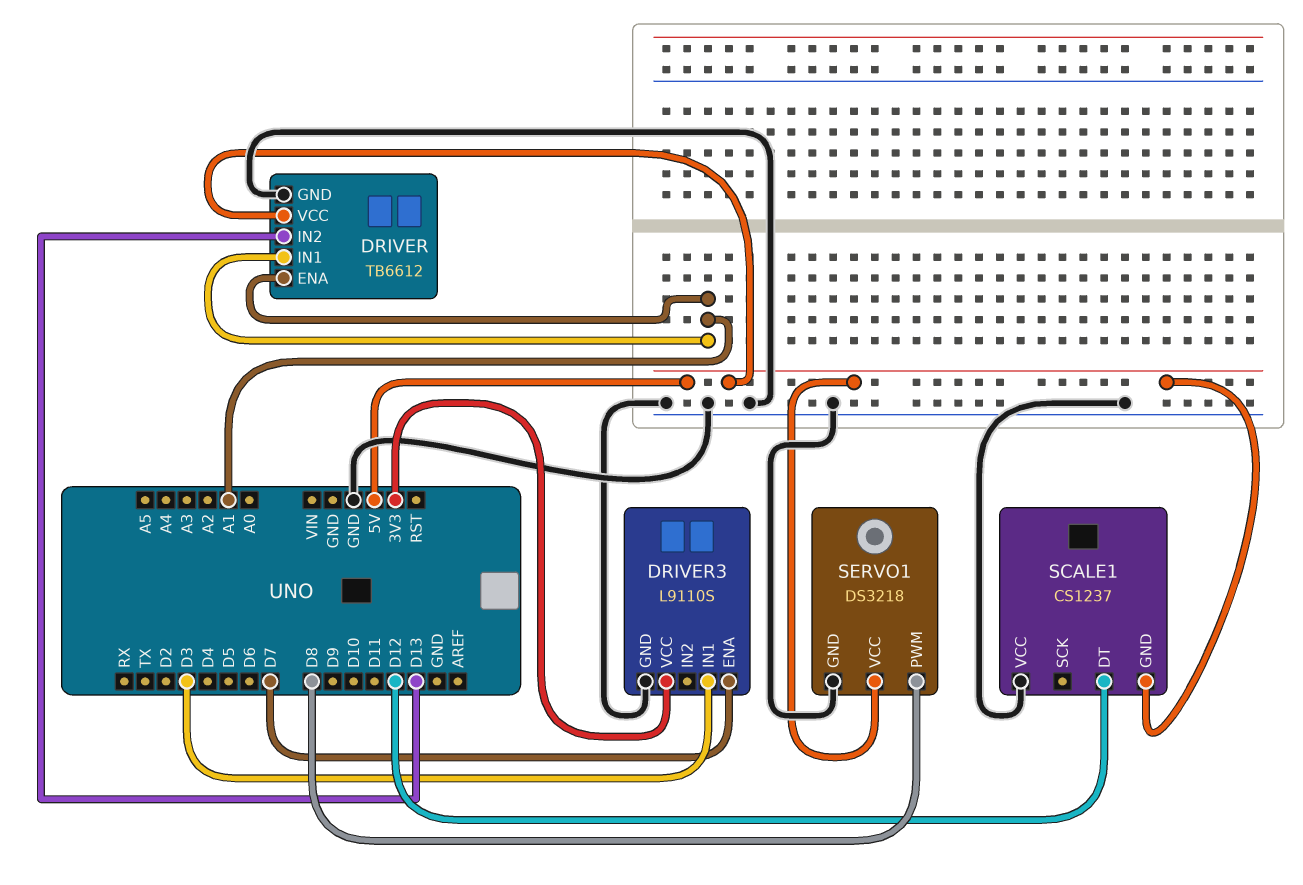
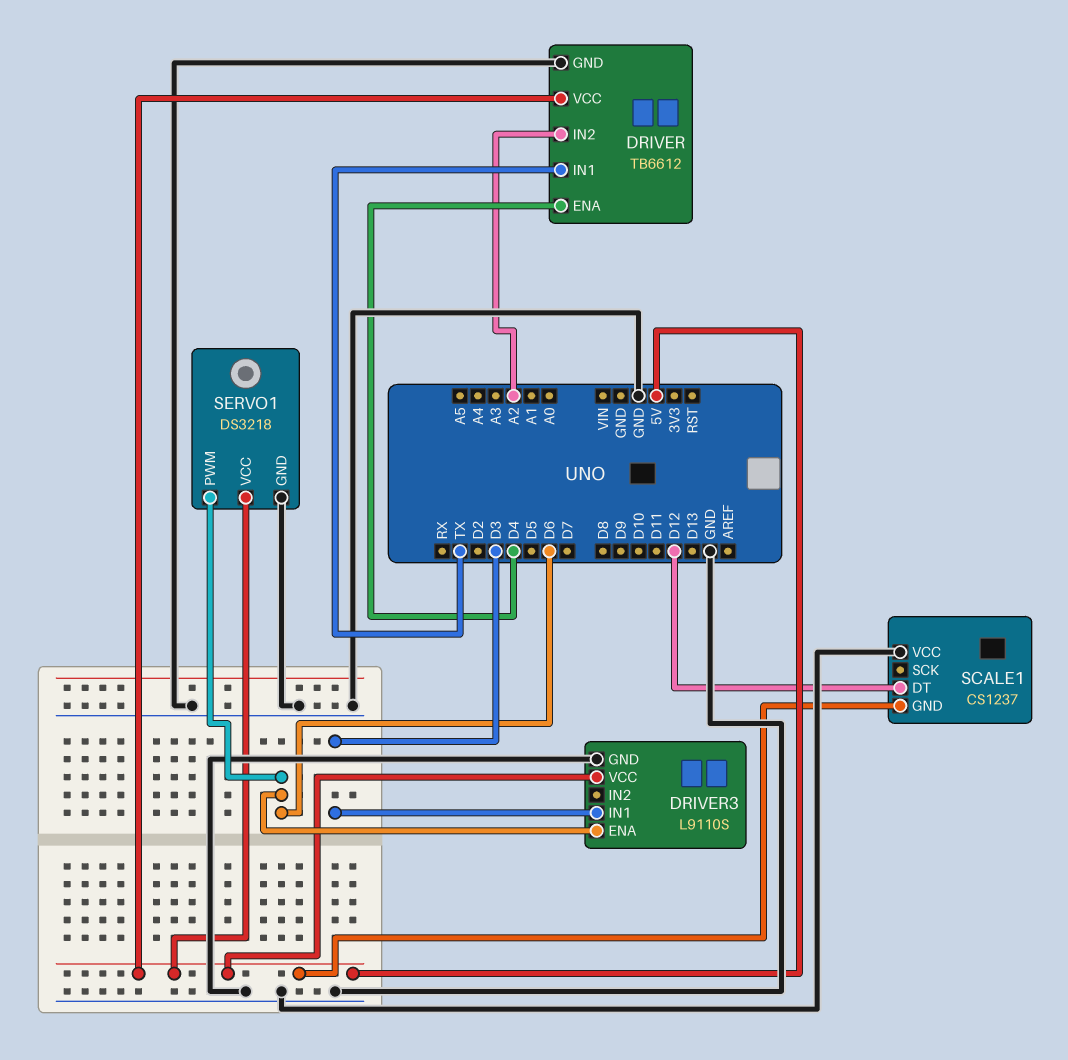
DRIVER pin ENA: A1 -> D4
DRIVER pin IN1: A1 -> TX
DRIVER pin IN2: D13 -> A2
DRIVER3 pin ENA: D7 -> D6
DRIVER3 pin VCC: 3V3 -> 5V
SERVO1 pin PWM: D8 -> D6

